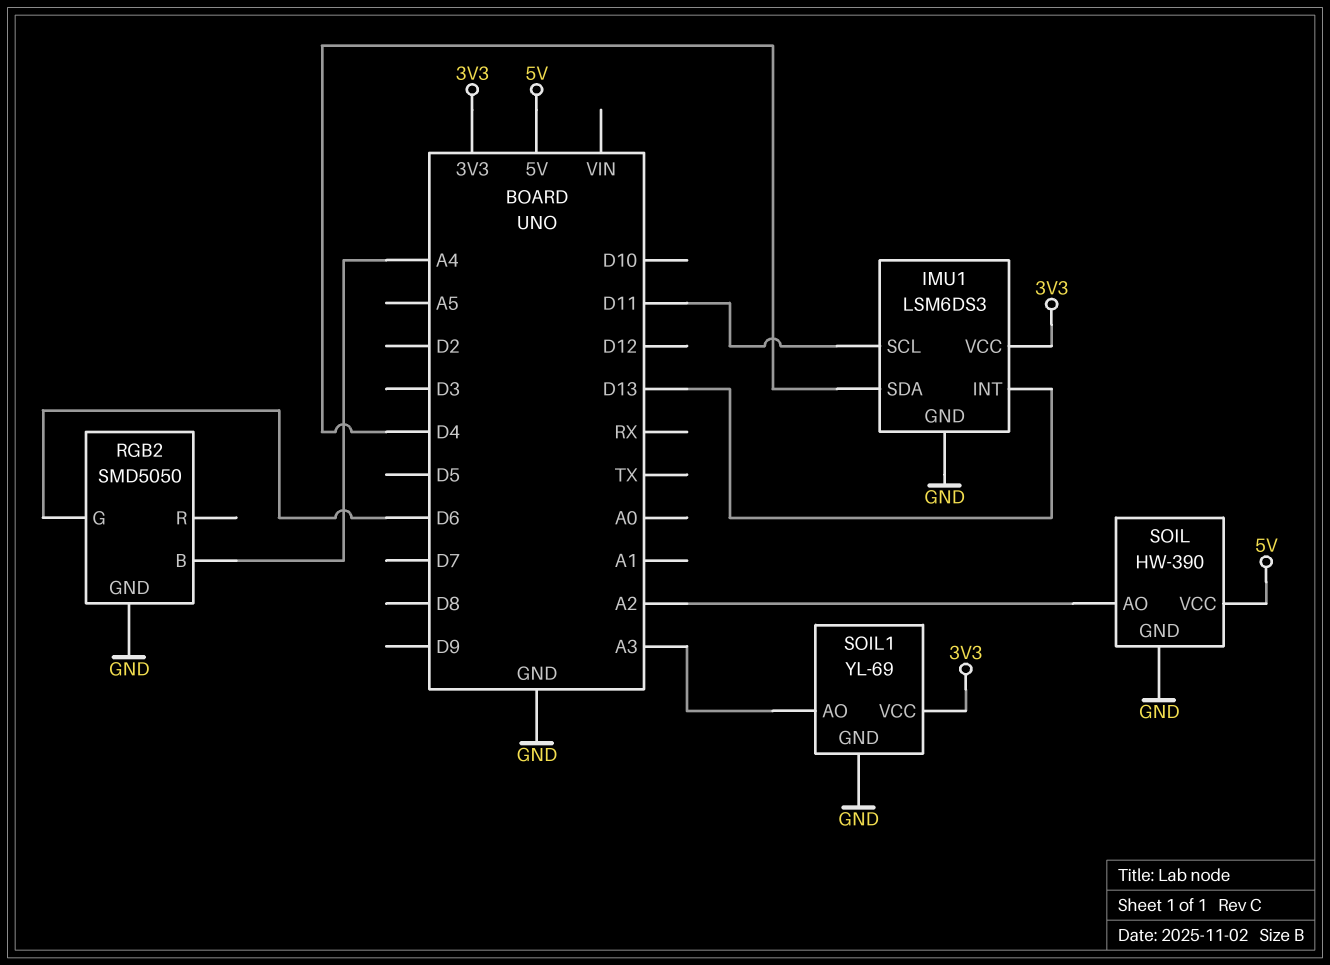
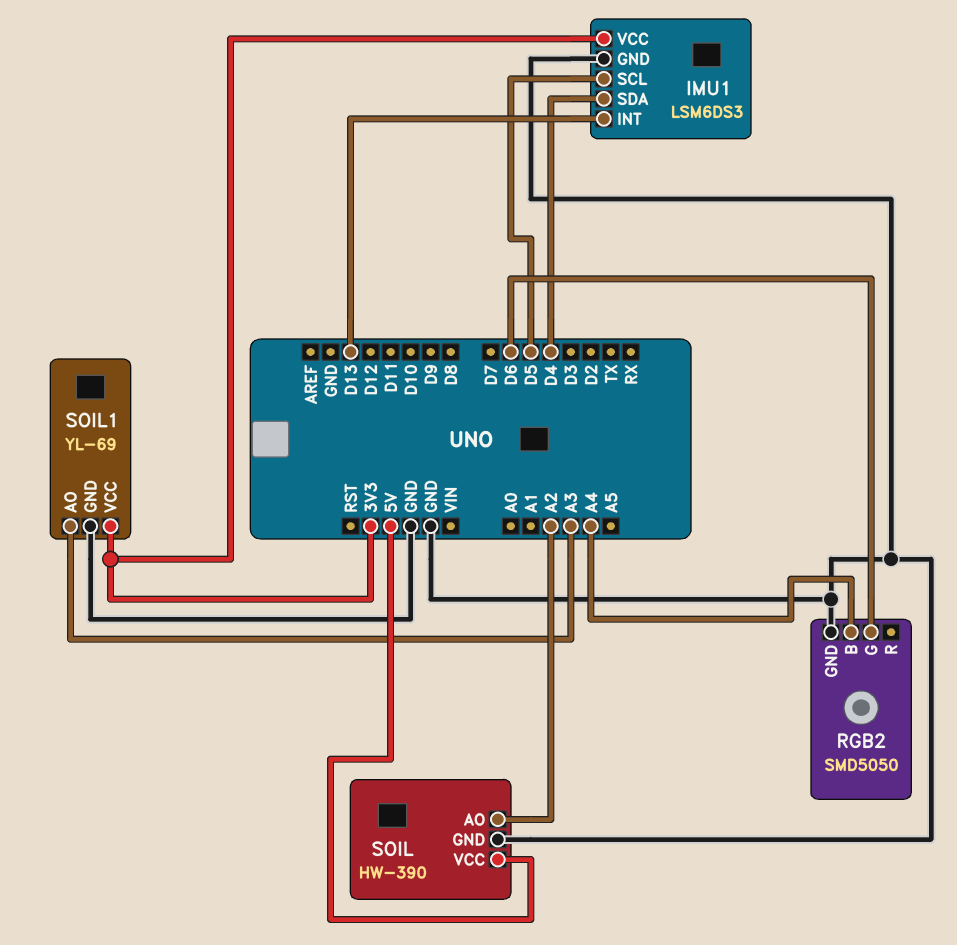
IMU1 pin SCL: D11 -> D5

